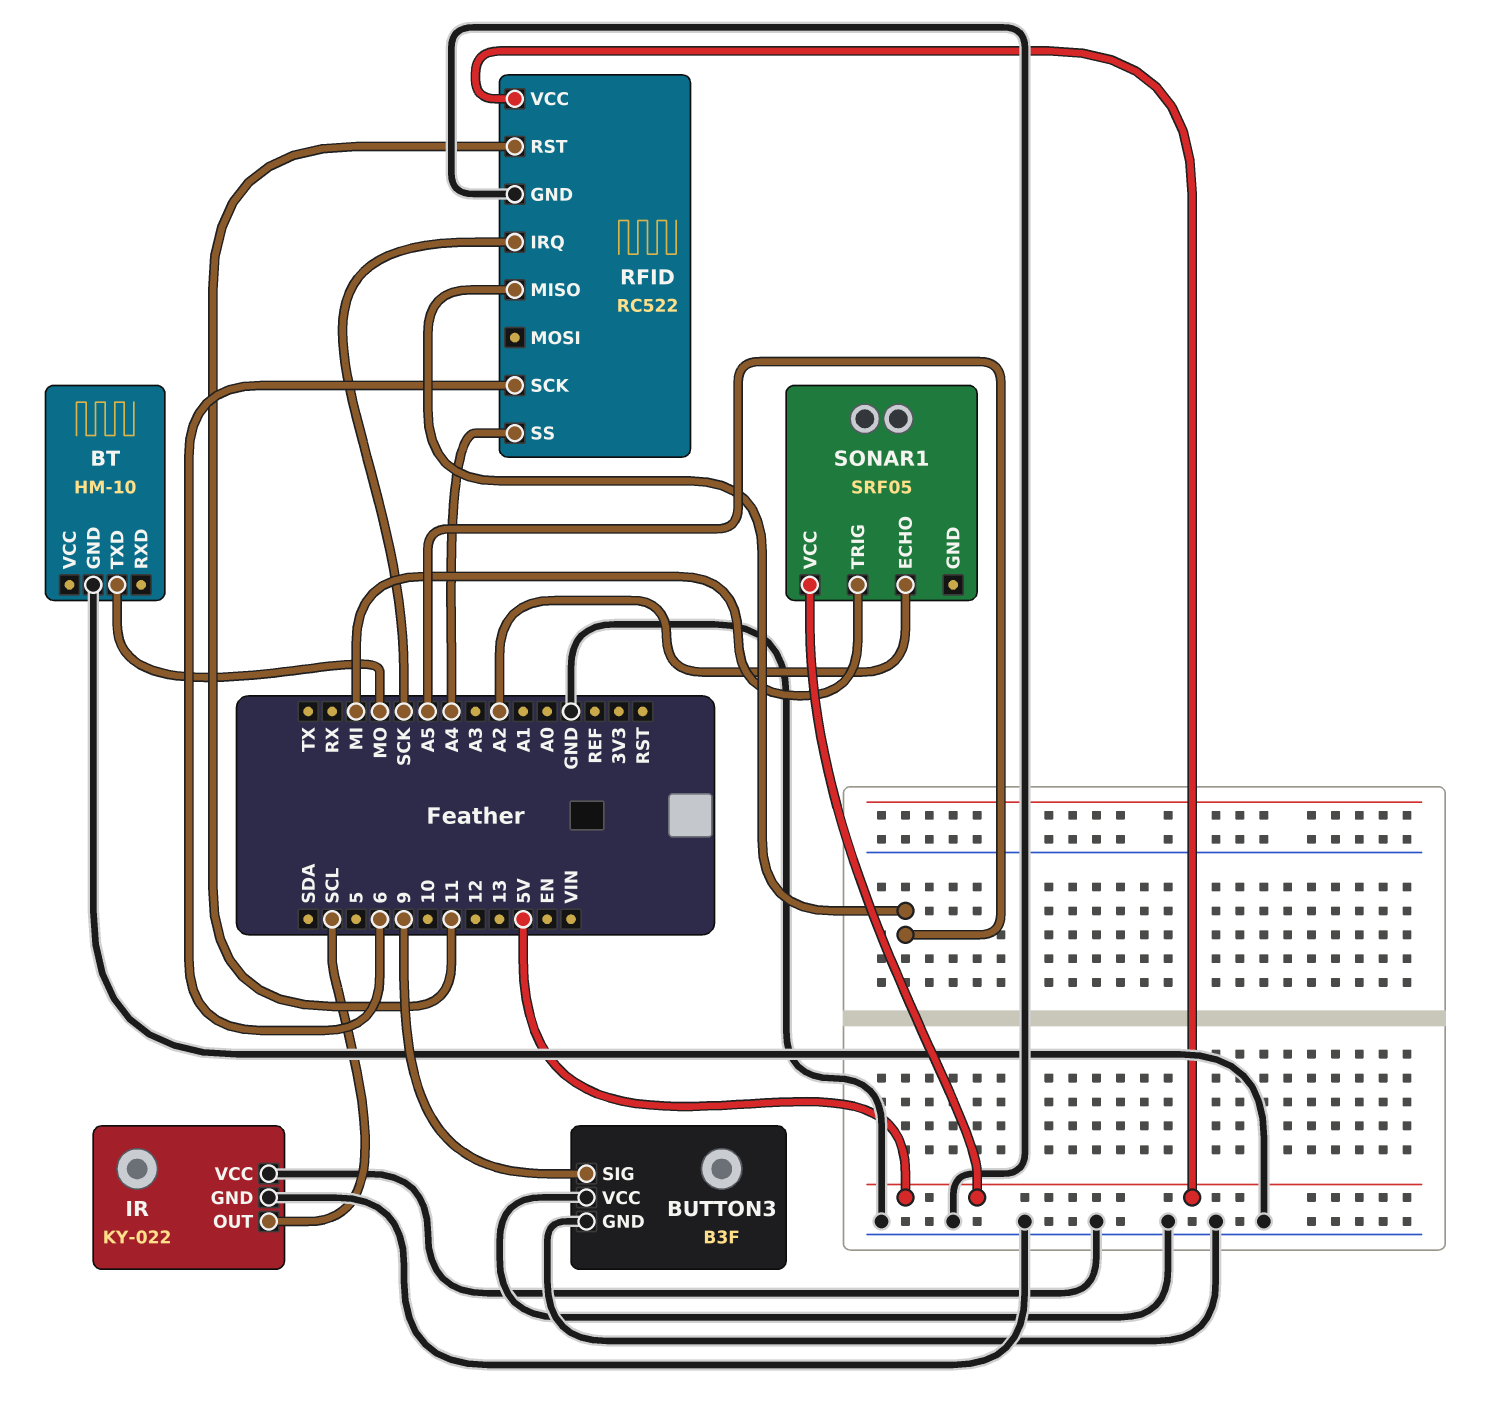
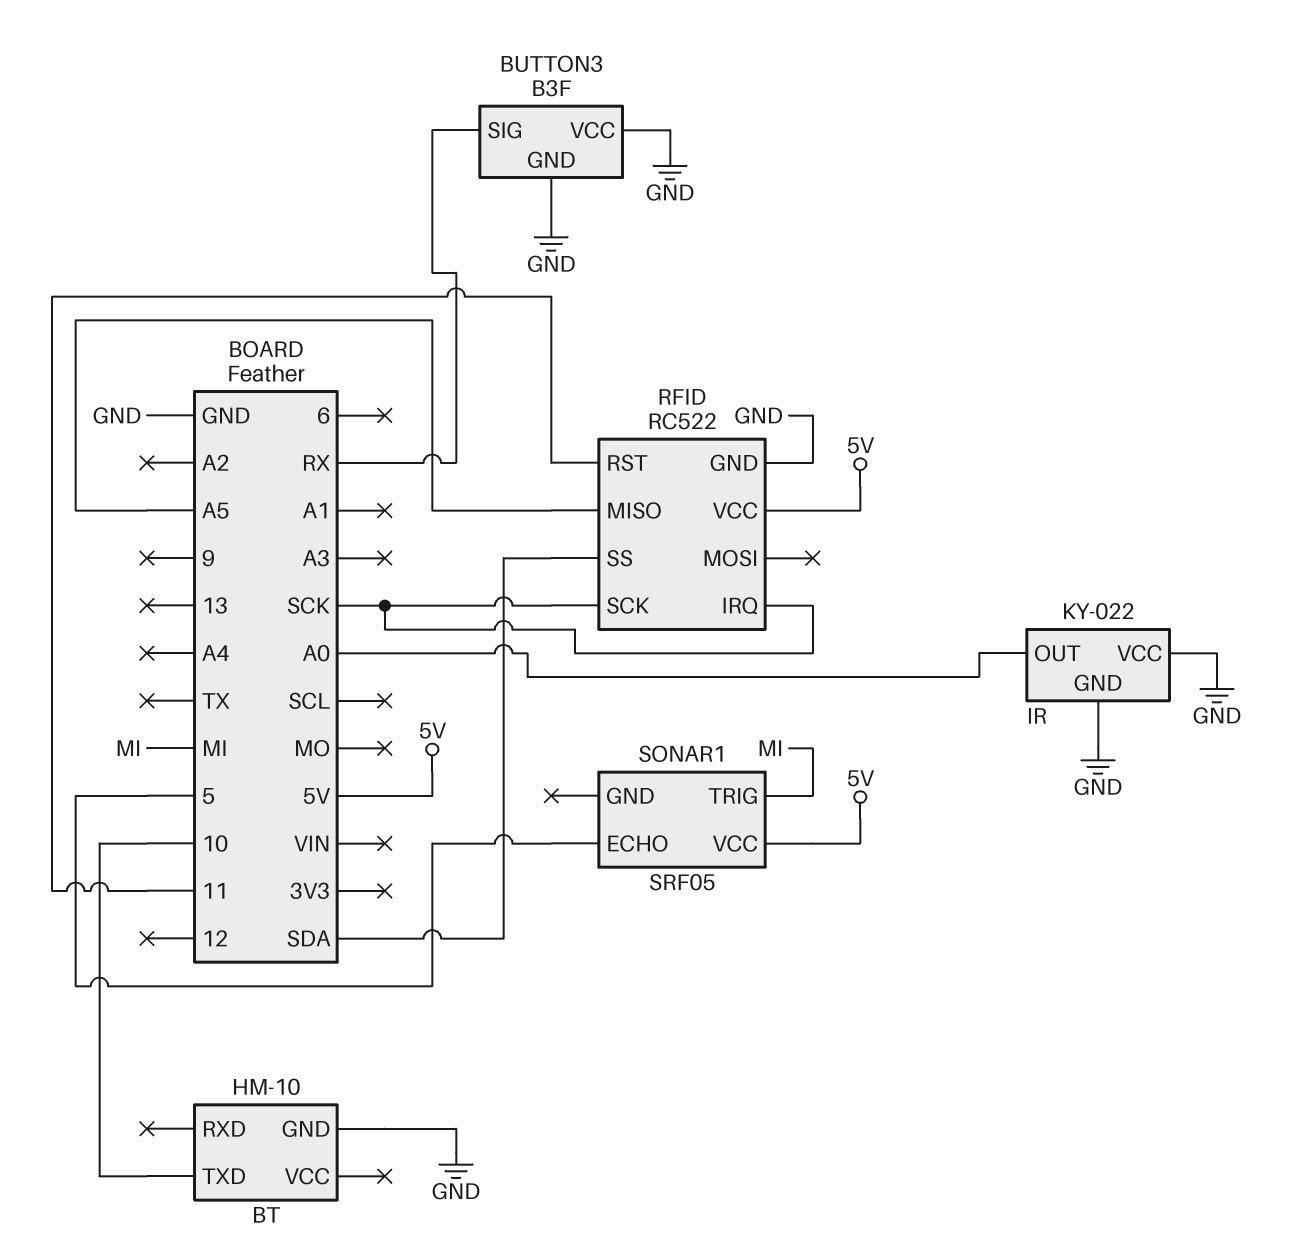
BT pin TXD: MO -> 10
BUTTON3 pin SIG: 9 -> RX
IR pin OUT: SCL -> A0
RFID pin SCK: 6 -> SCK
RFID pin SS: A4 -> SDA
SONAR1 pin ECHO: A2 -> 5

